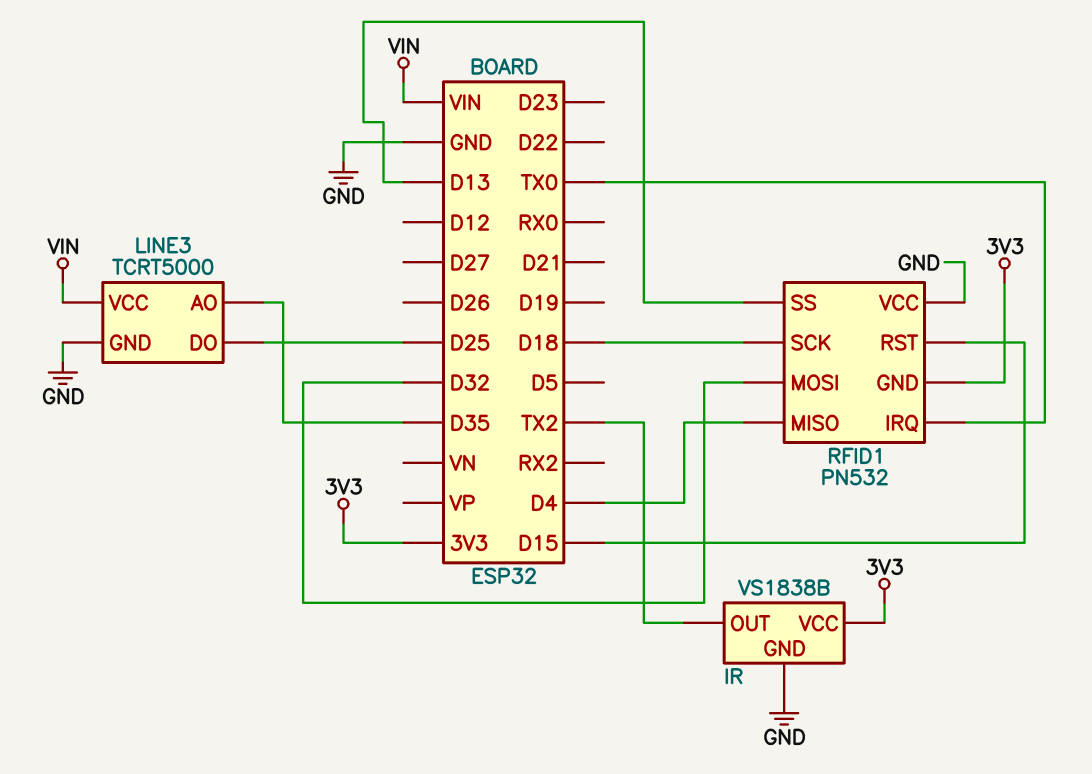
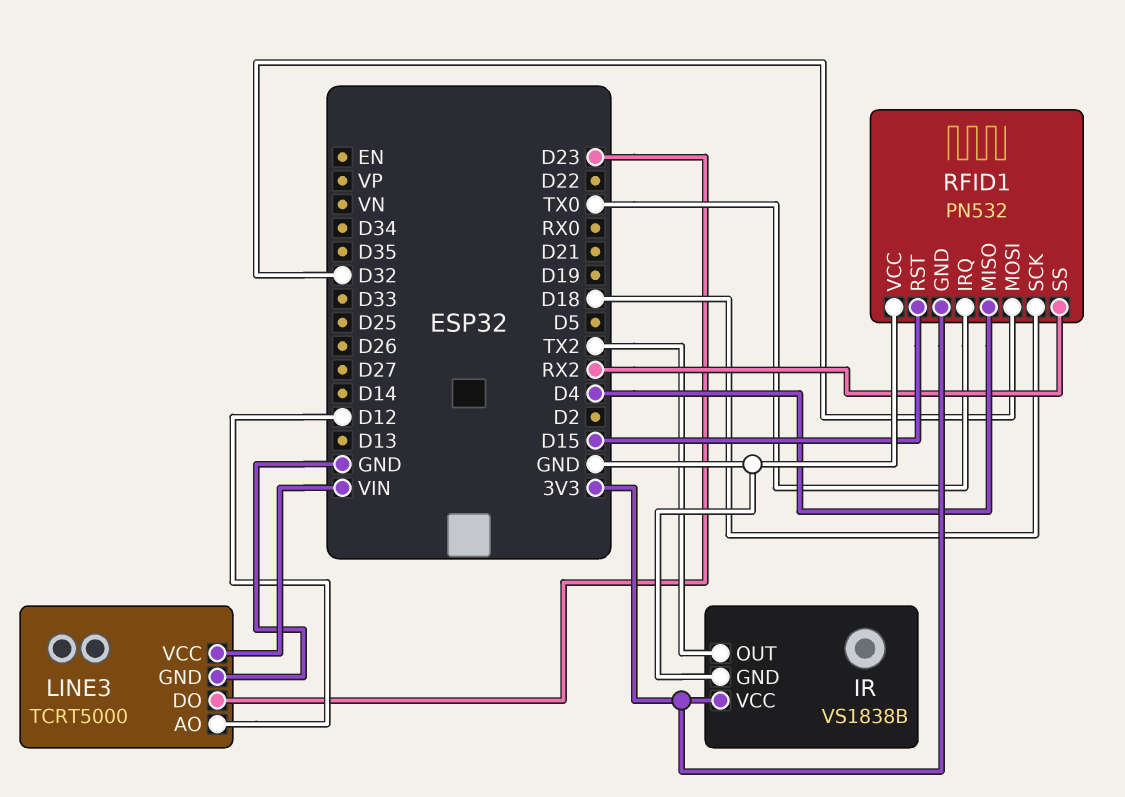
LINE3 pin AO: D35 -> D12
LINE3 pin DO: D25 -> D23
RFID1 pin SS: D13 -> RX2

